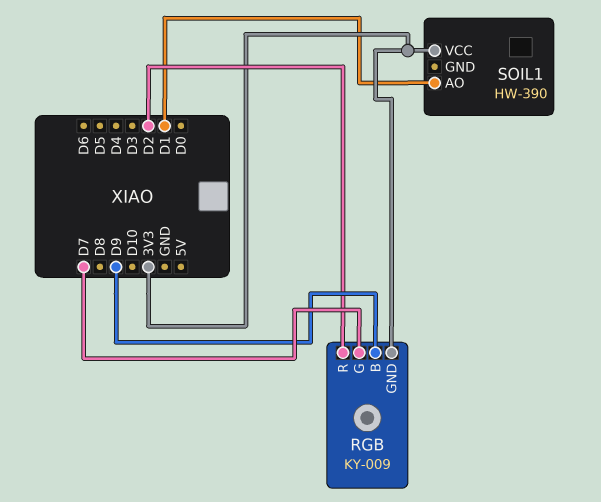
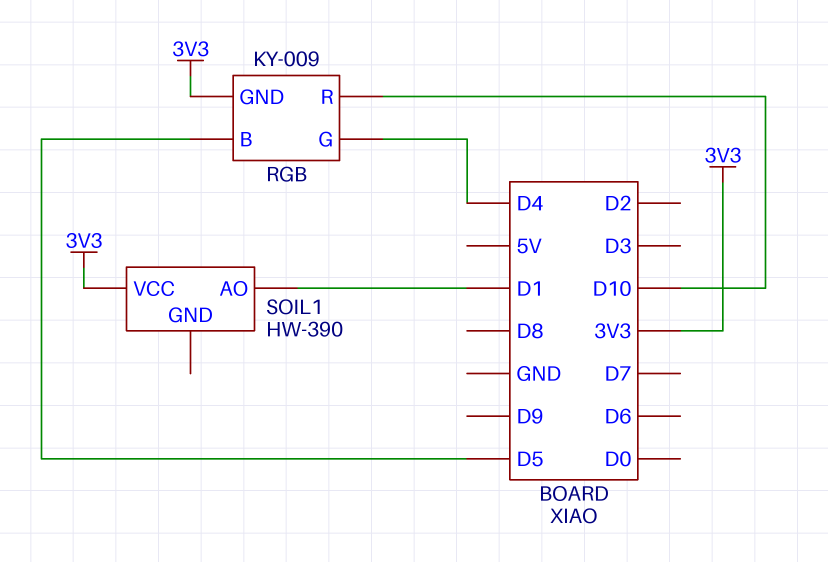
RGB pin B: D9 -> D5
RGB pin G: D7 -> D4
RGB pin R: D2 -> D10

